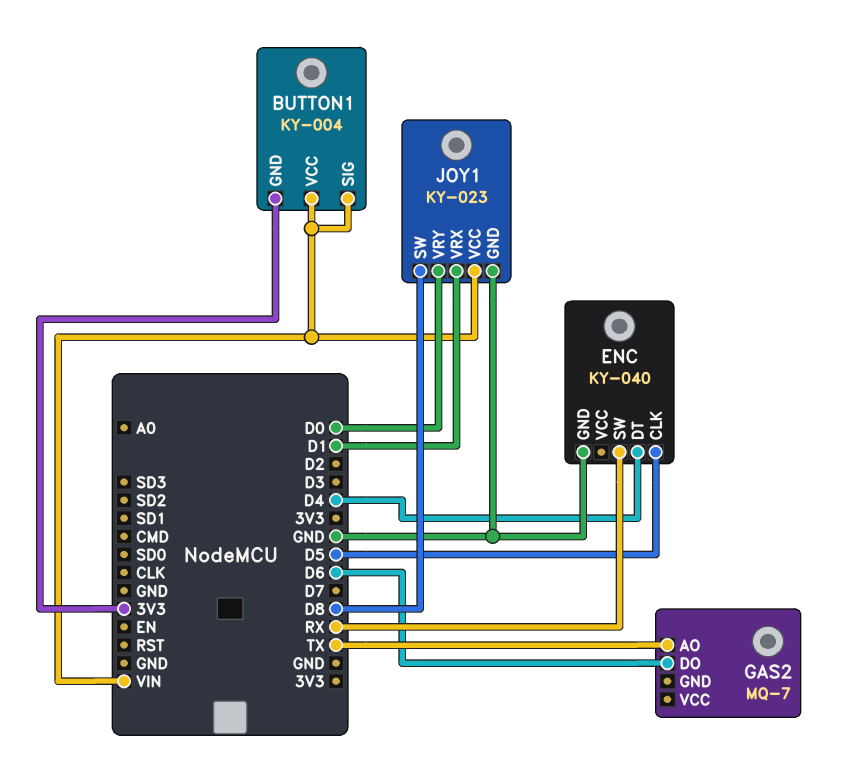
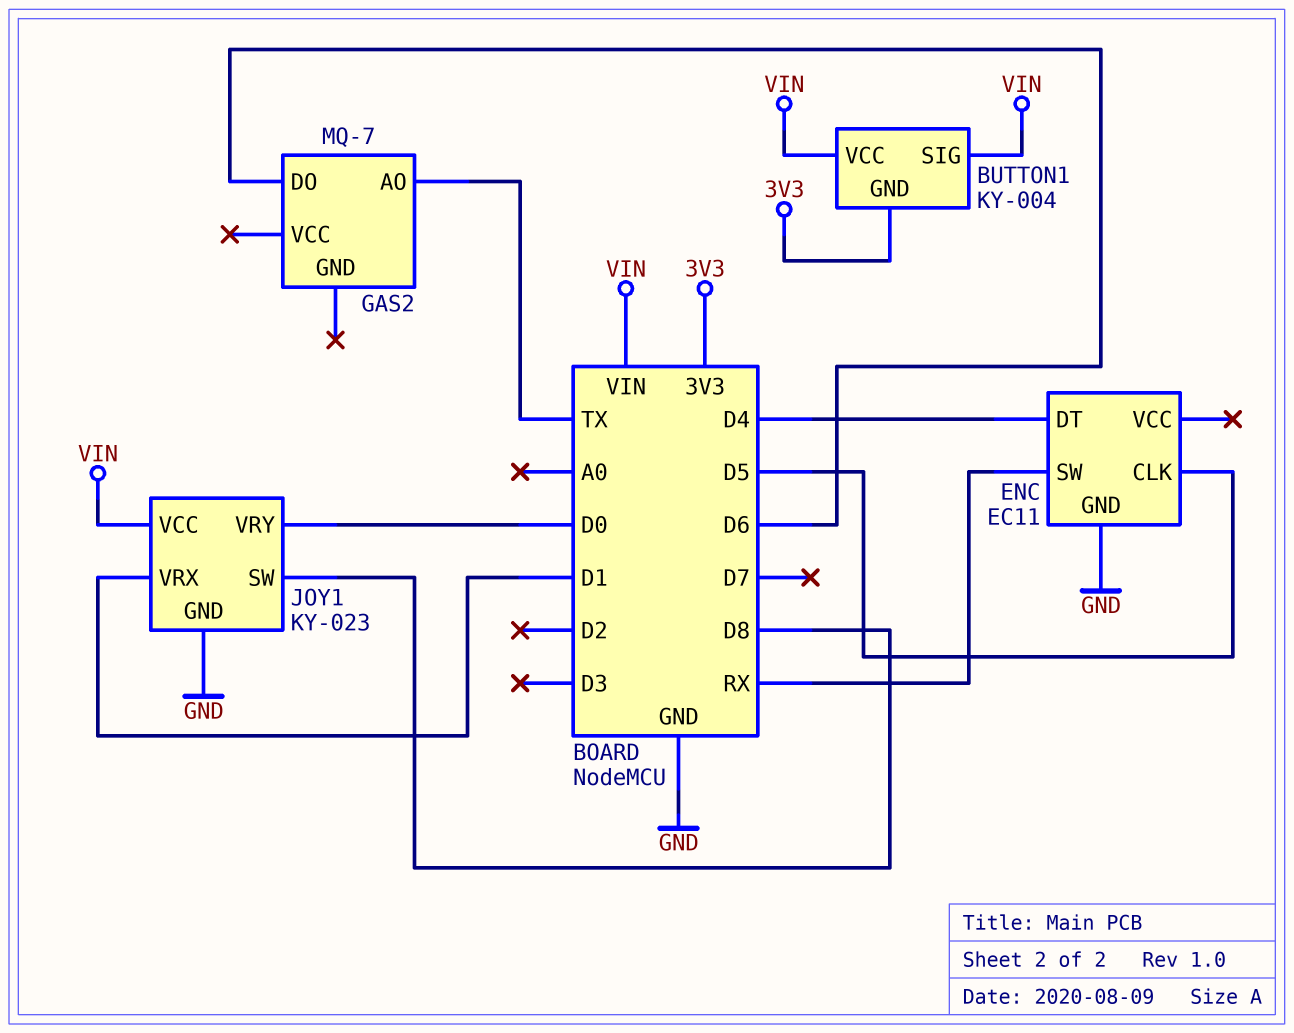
ENC: KY-040 -> EC11

